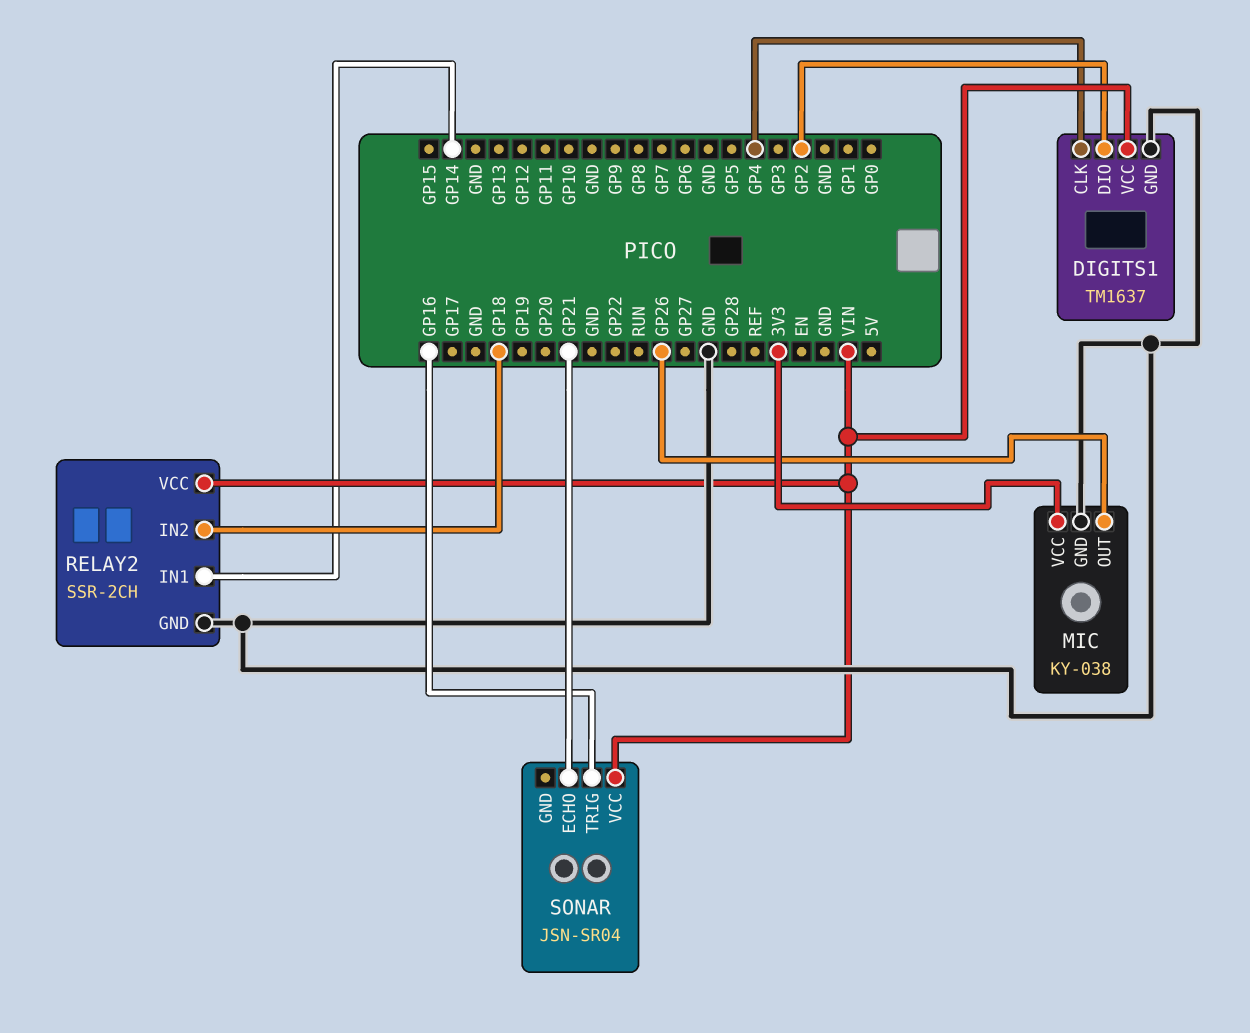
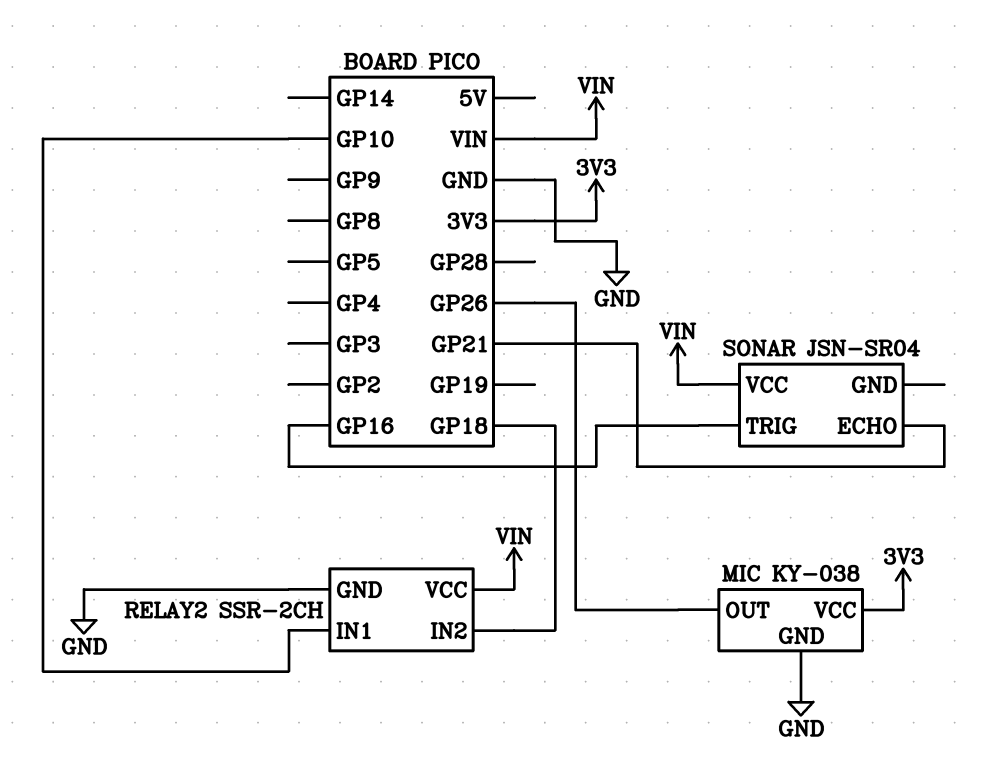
DIGITS1: TM1637 -> none
DIGITS1 pin CLK: GP4 -> none
DIGITS1 pin DIO: GP2 -> none
DIGITS1 pin GND: GND -> none
DIGITS1 pin VCC: VIN -> none
RELAY2 pin IN1: GP14 -> GP10

